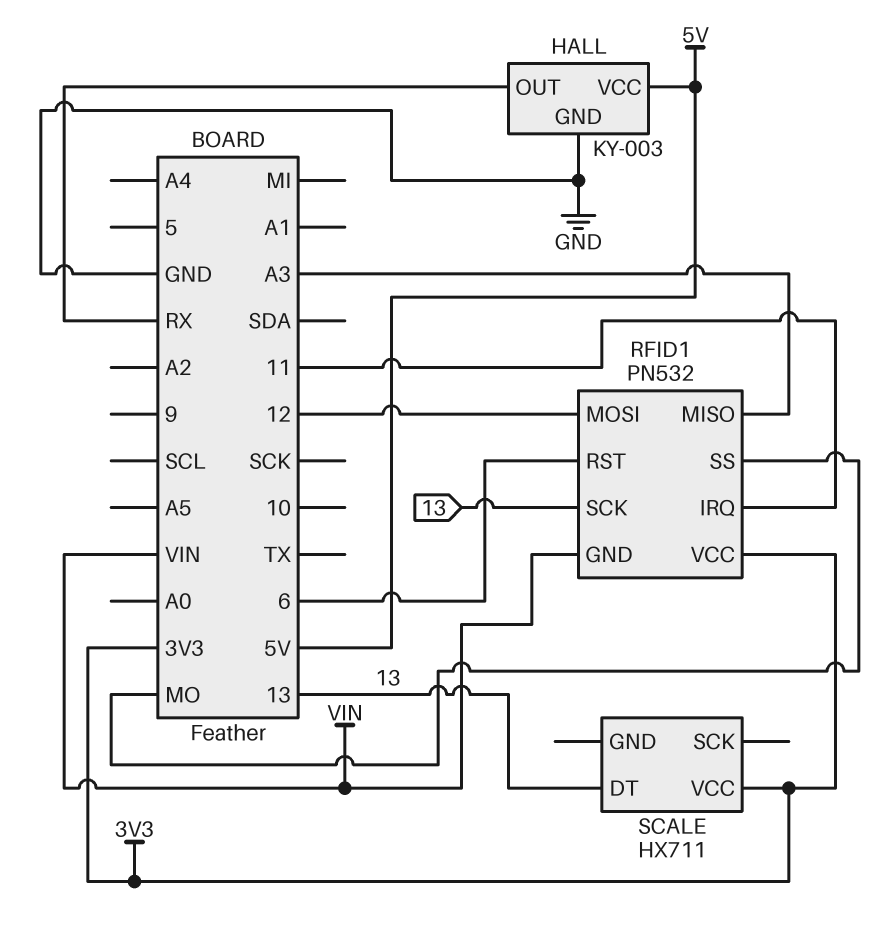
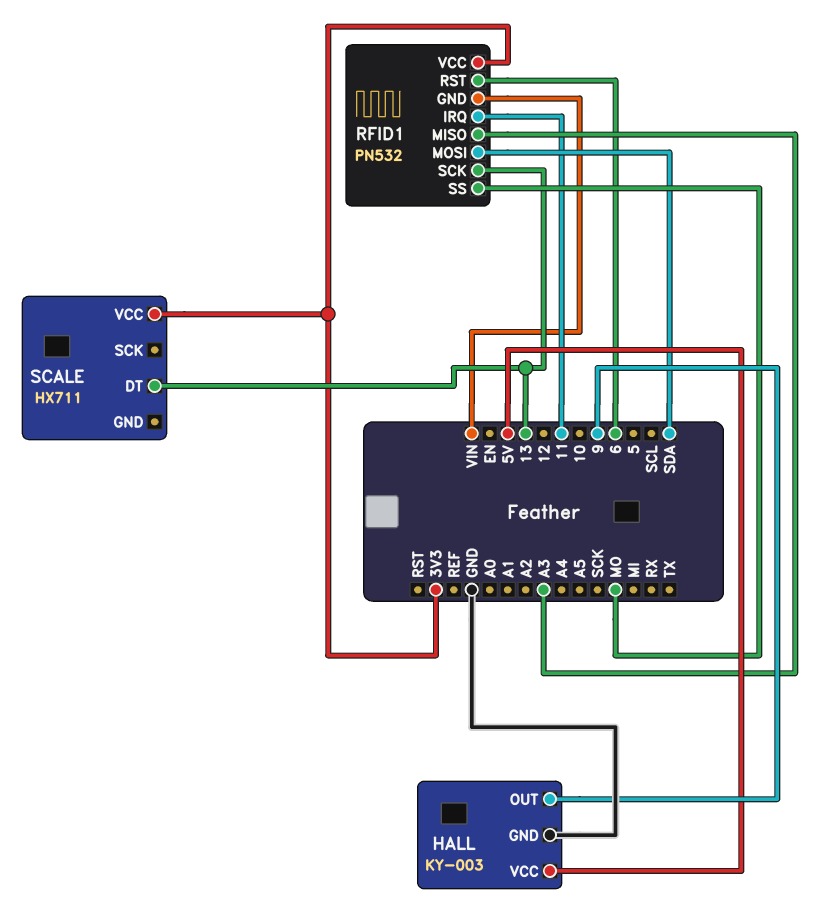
HALL pin OUT: RX -> 9
RFID1 pin MOSI: 12 -> SDA

